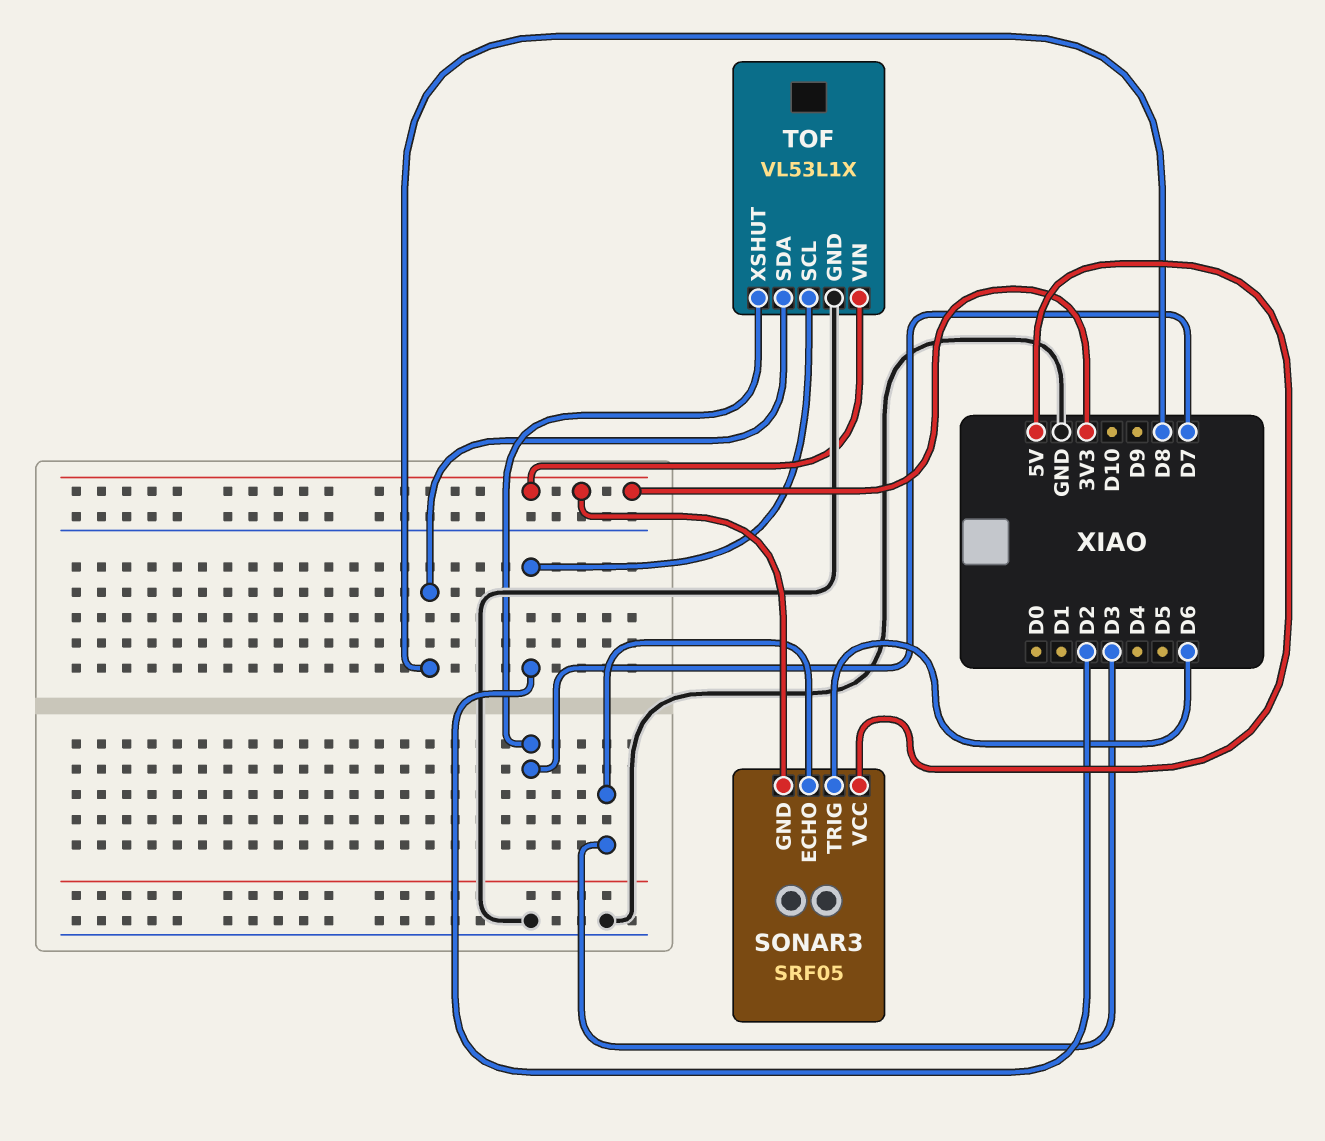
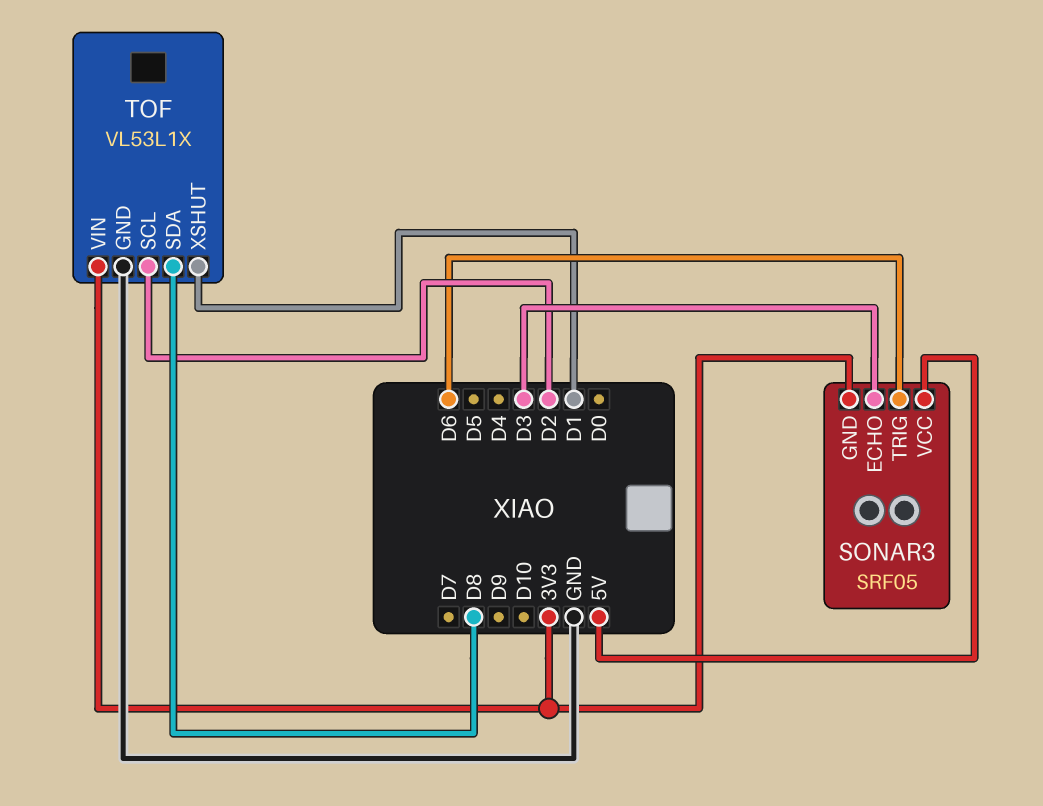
TOF pin XSHUT: D7 -> D1

